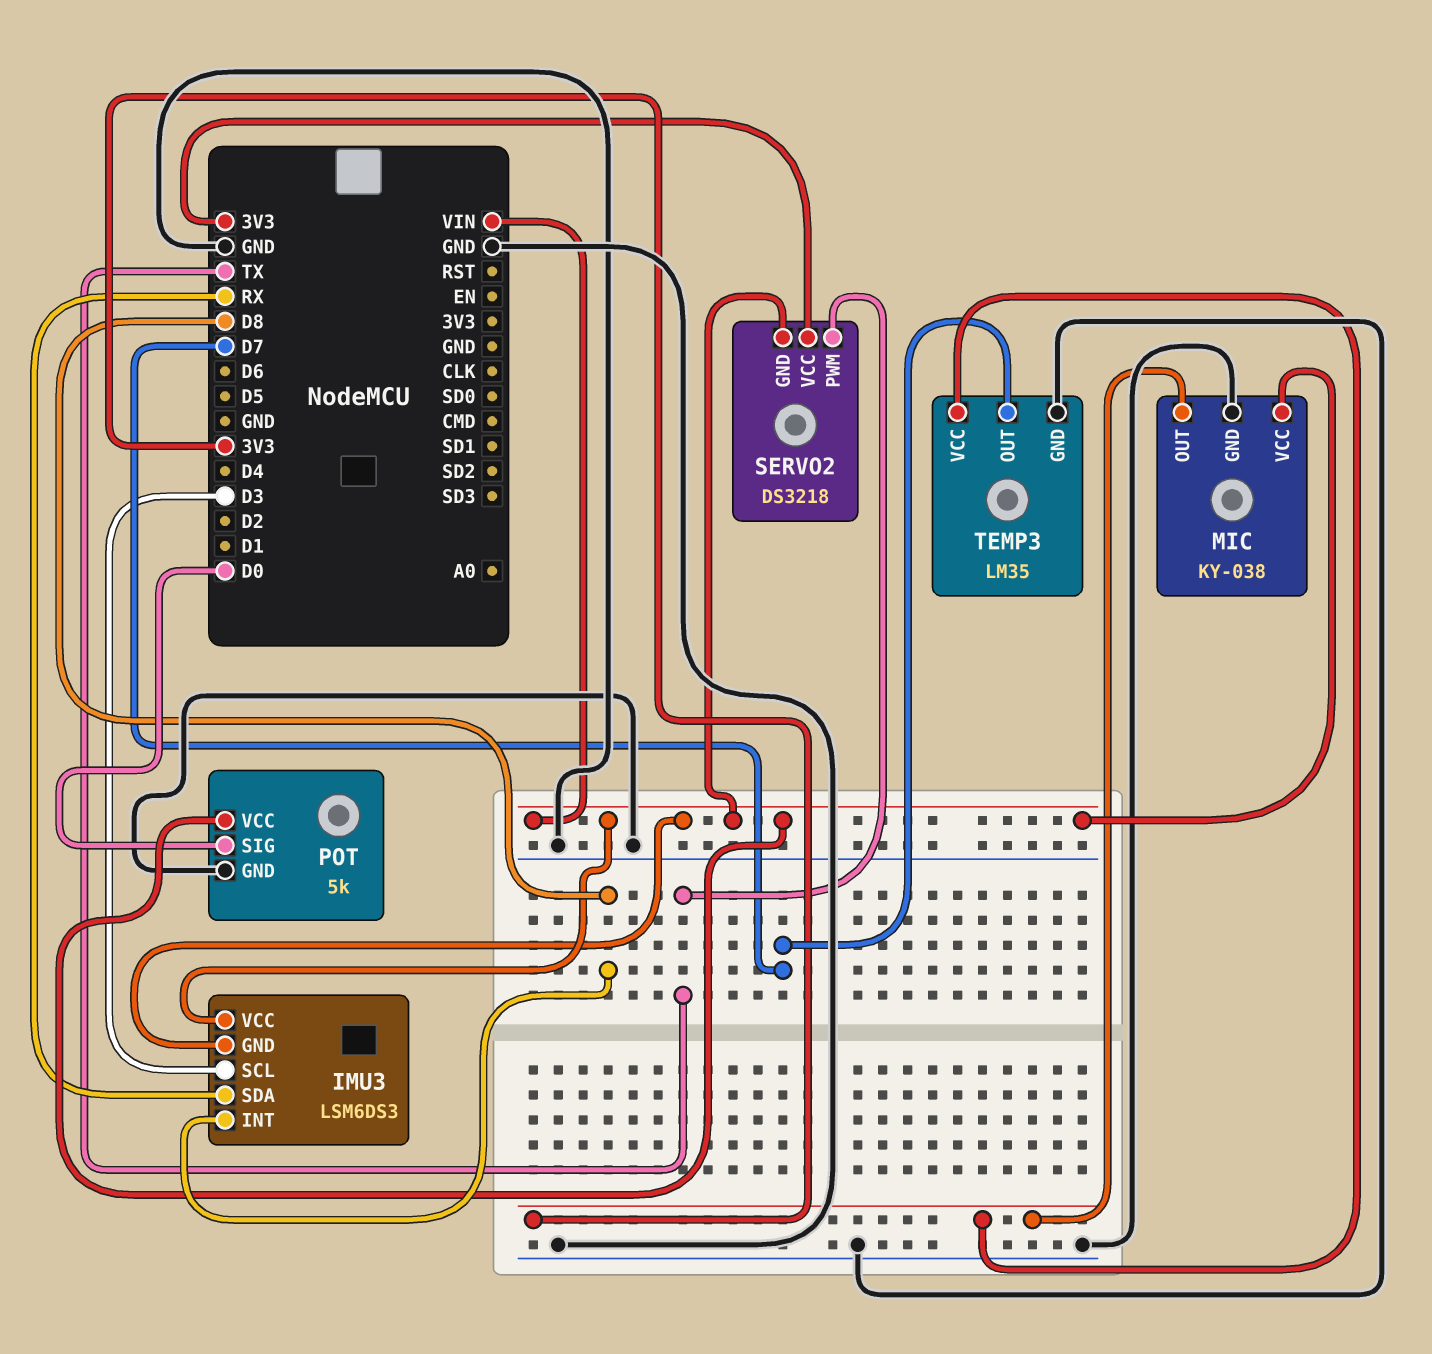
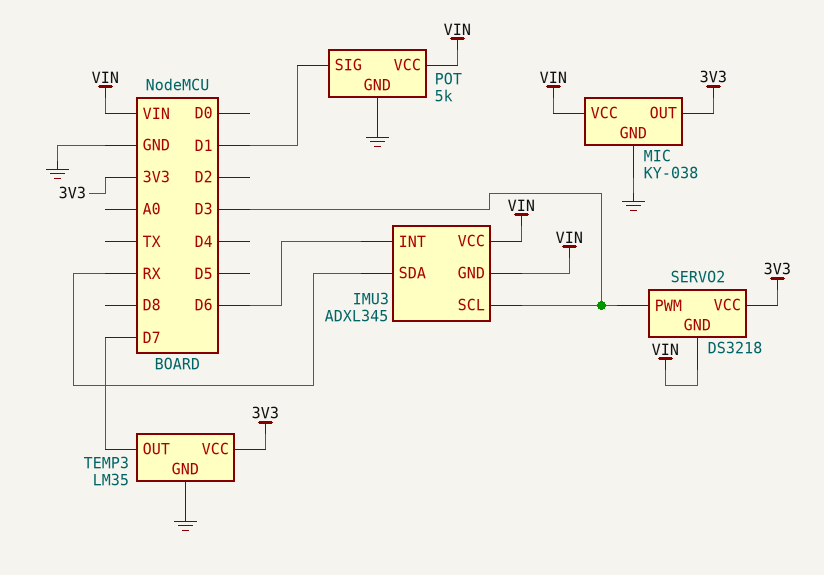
IMU3: LSM6DS3 -> ADXL345
IMU3 pin INT: D8 -> D6
POT pin SIG: D0 -> D1
SERVO2 pin PWM: TX -> D3

